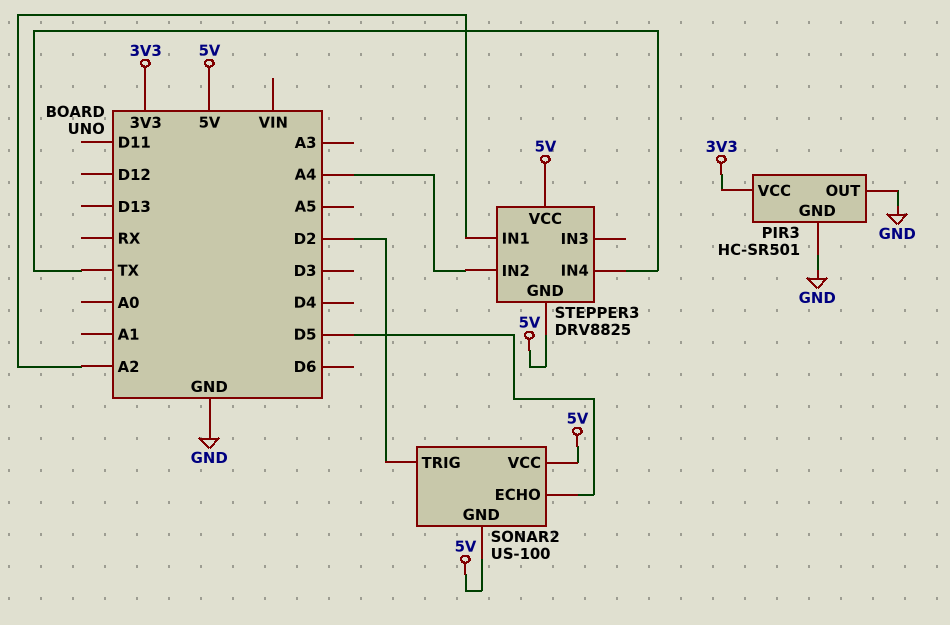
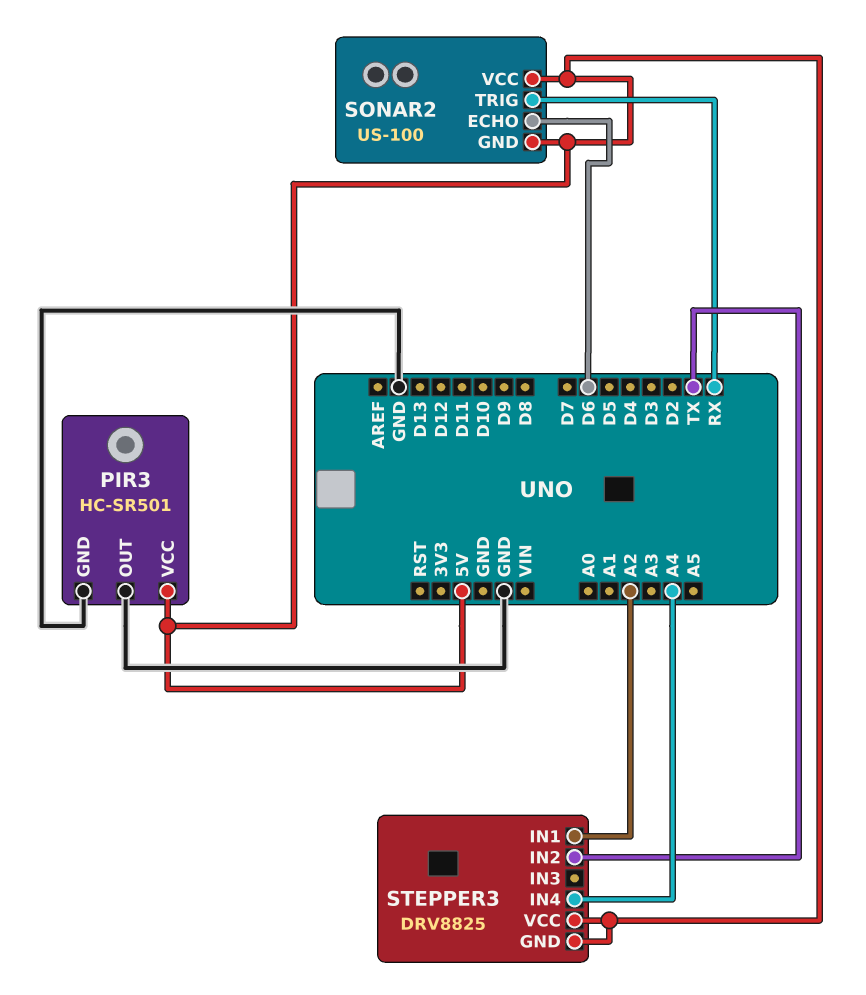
PIR3 pin VCC: 3V3 -> 5V
SONAR2 pin ECHO: D5 -> D6
SONAR2 pin TRIG: D2 -> RX
STEPPER3 pin IN2: A4 -> TX
STEPPER3 pin IN4: TX -> A4

